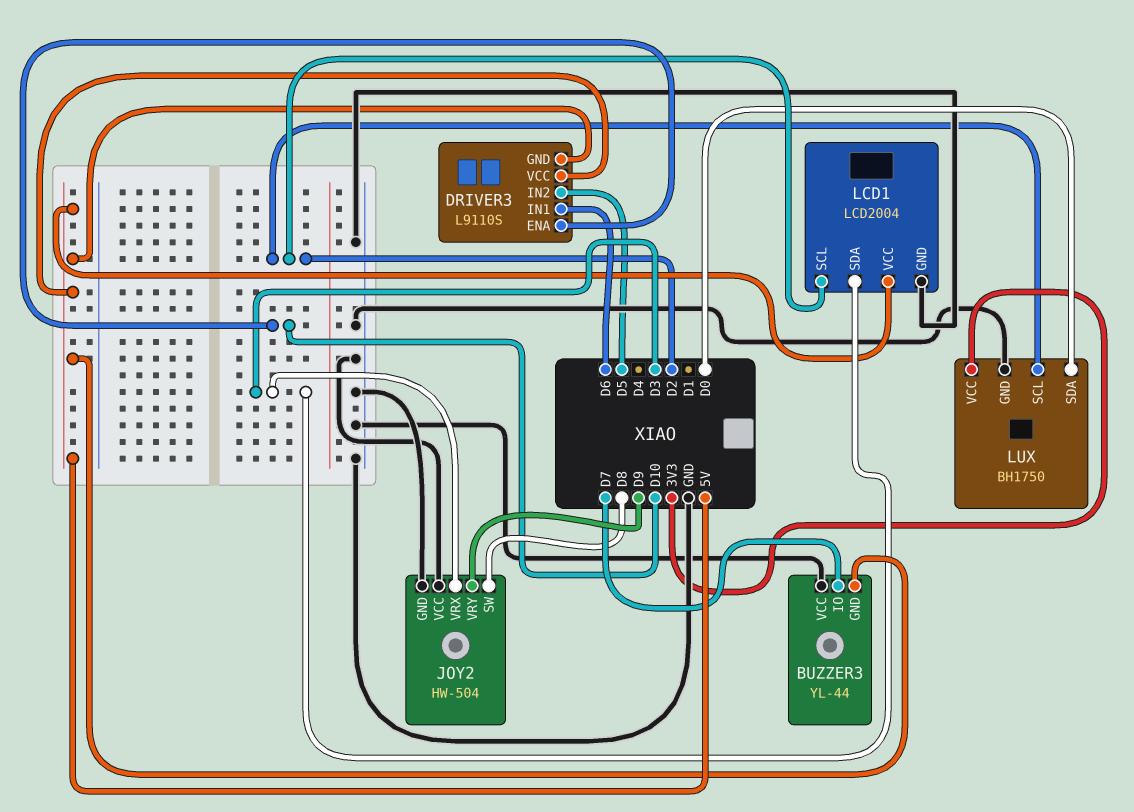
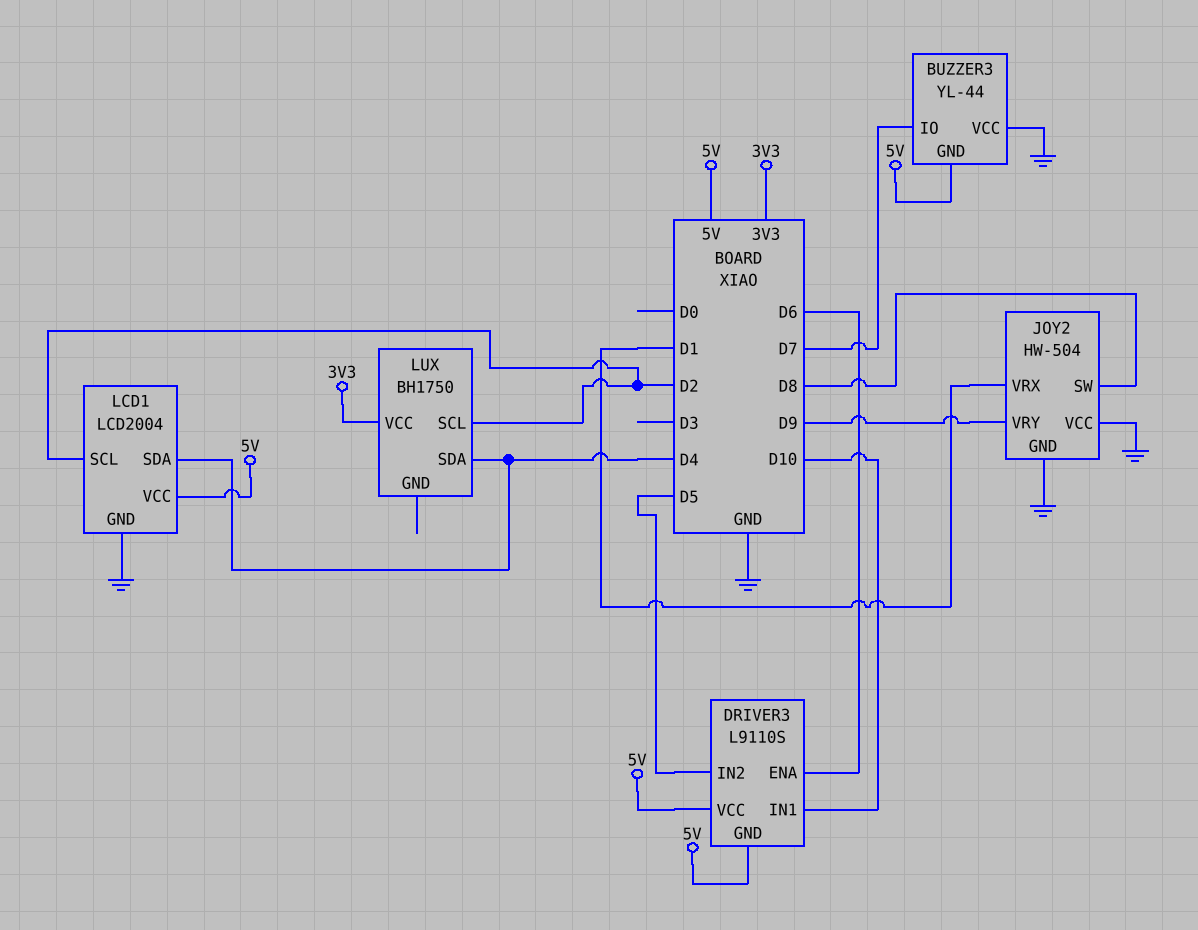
DRIVER3 pin ENA: D10 -> D6
DRIVER3 pin IN1: D6 -> D10
JOY2 pin VRX: D3 -> D1
LCD1 pin SDA: D3 -> D4
LUX pin GND: GND -> none
LUX pin SDA: D0 -> D4

